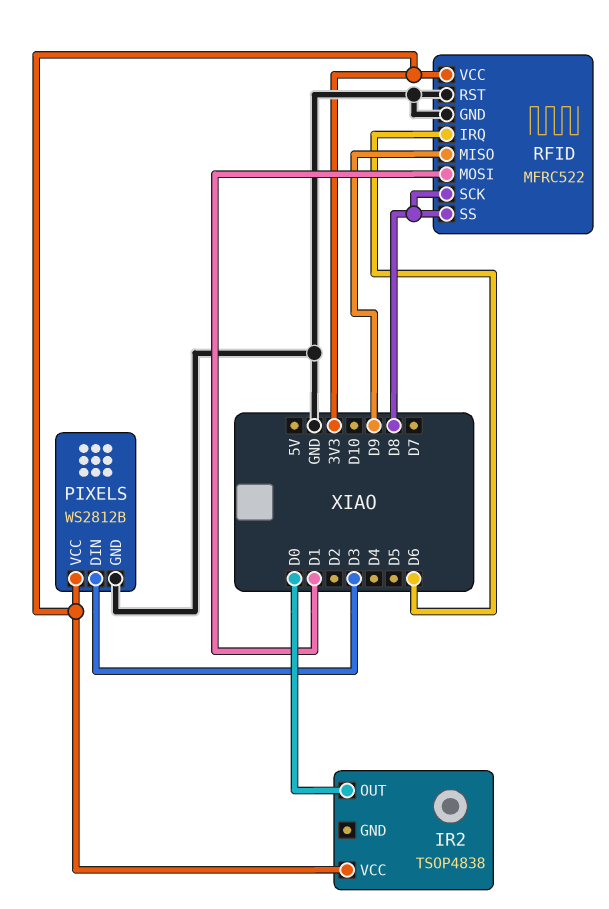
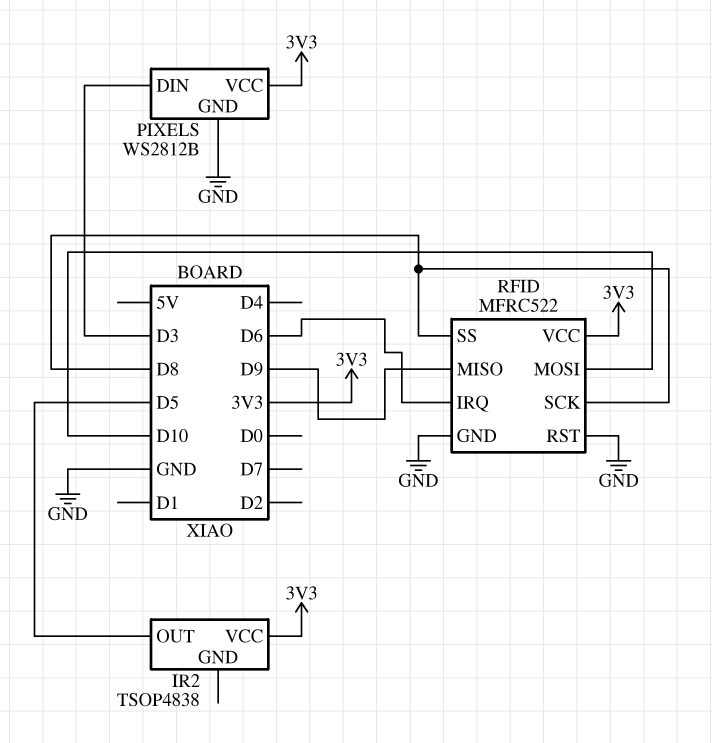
IR2 pin OUT: D0 -> D5
RFID pin MOSI: D1 -> D10

